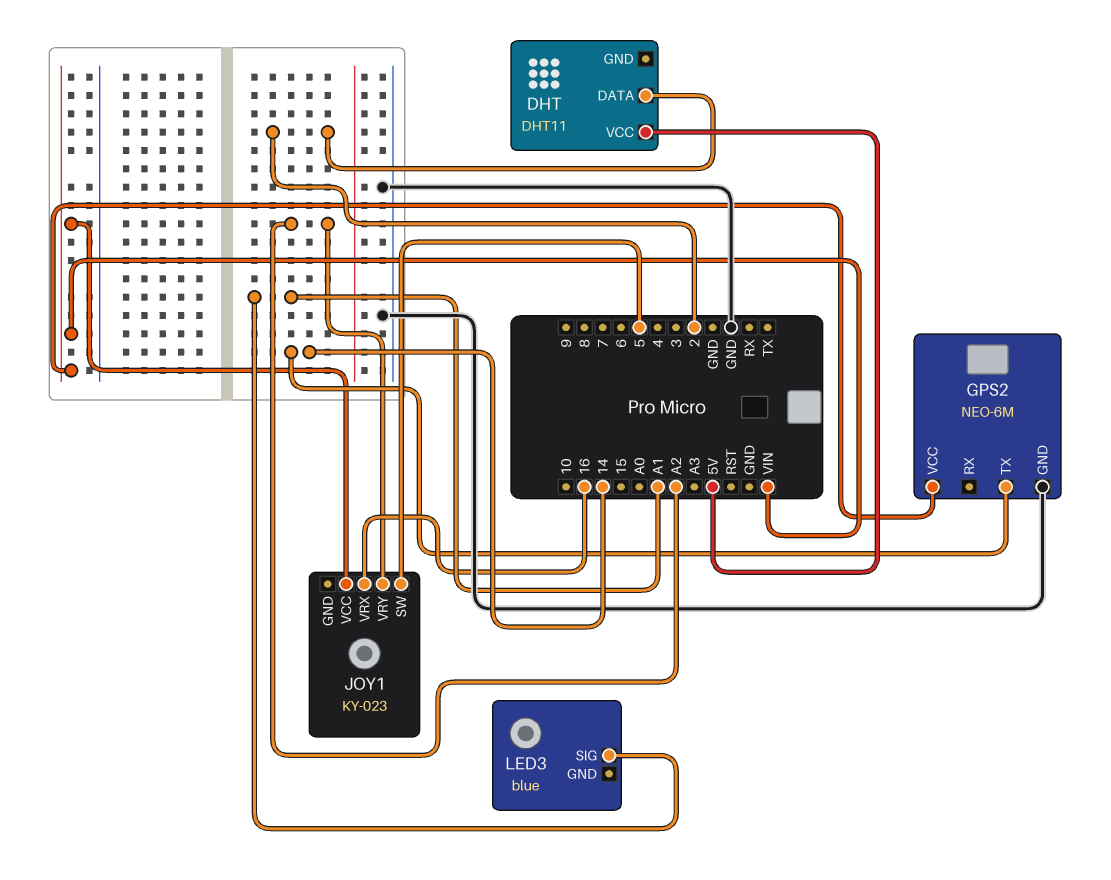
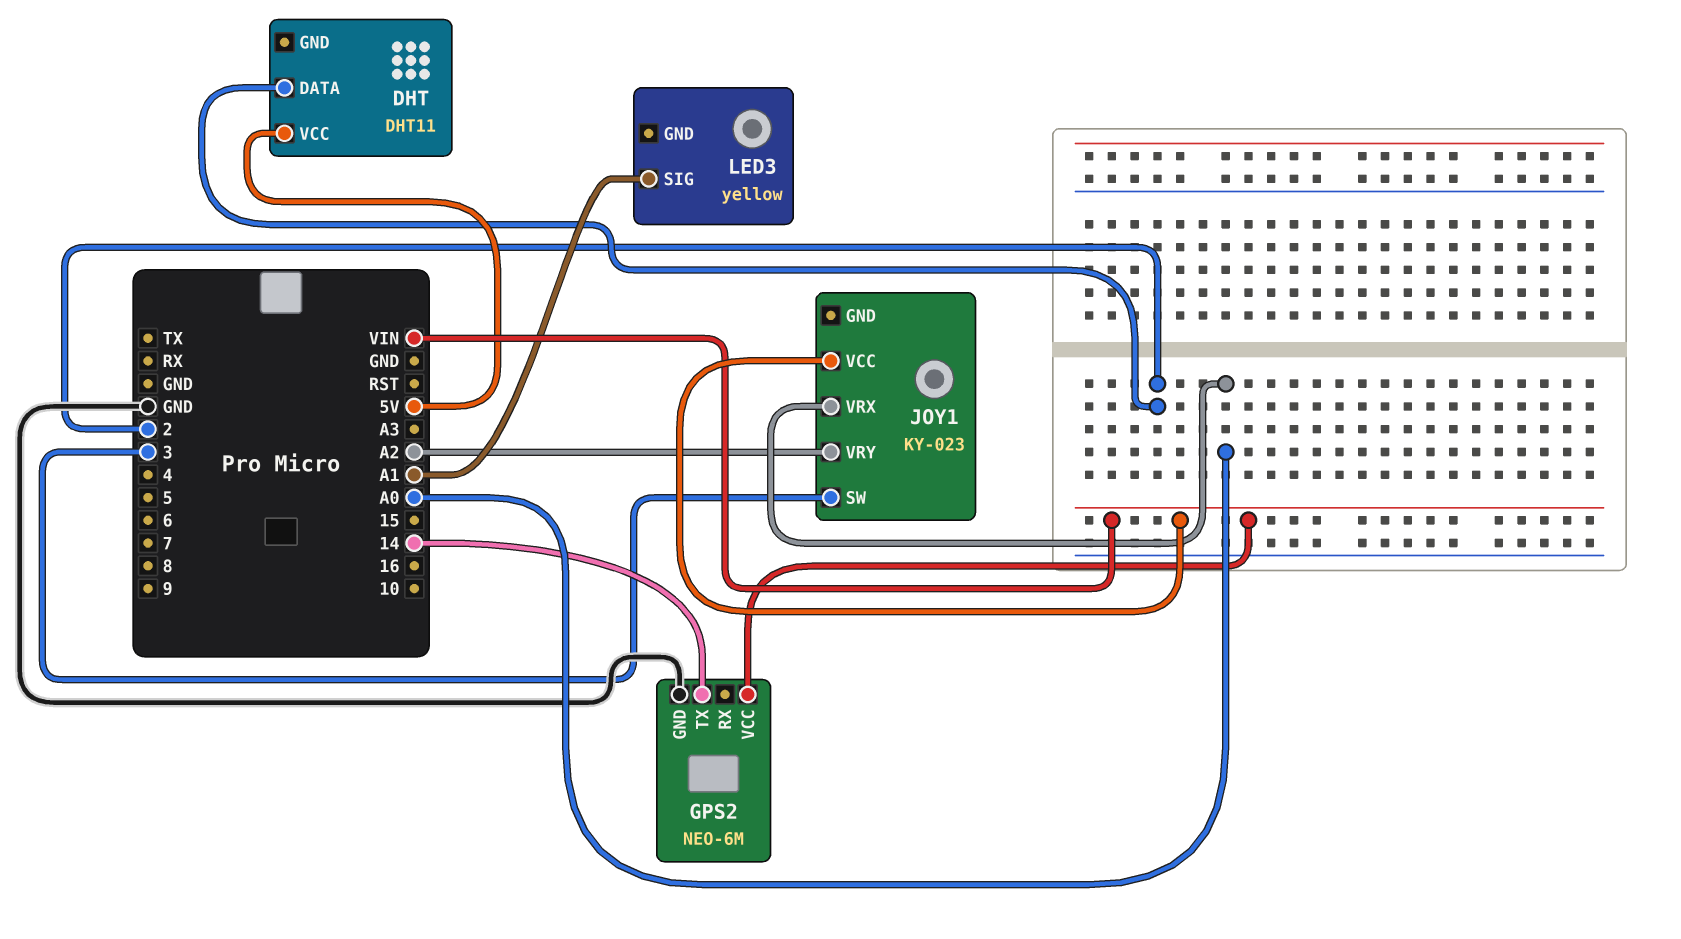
JOY1 pin SW: 5 -> 3
JOY1 pin VRX: 16 -> A0
LED3: blue -> yellow

